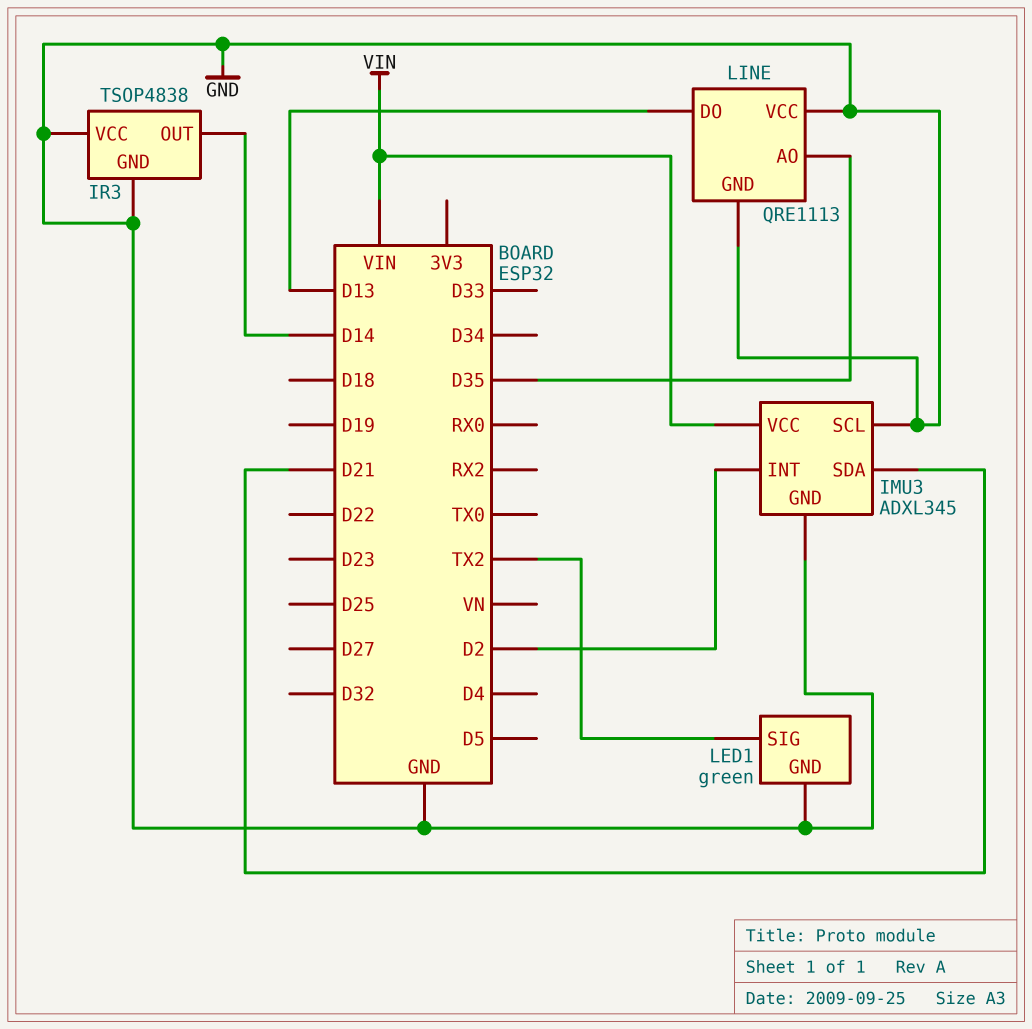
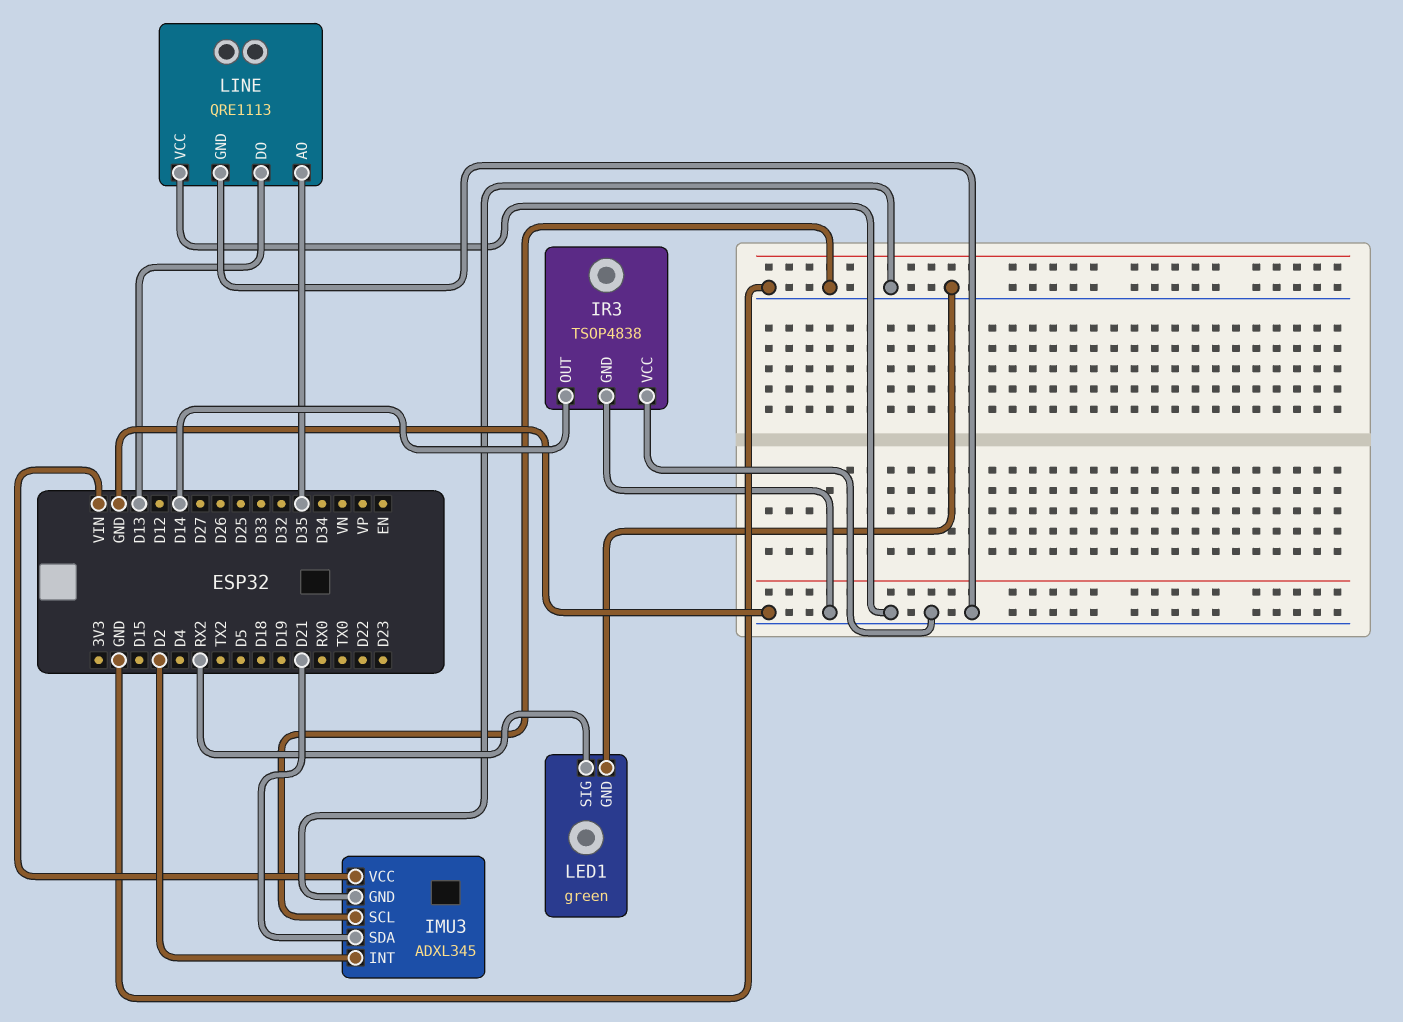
LED1 pin SIG: TX2 -> RX2

